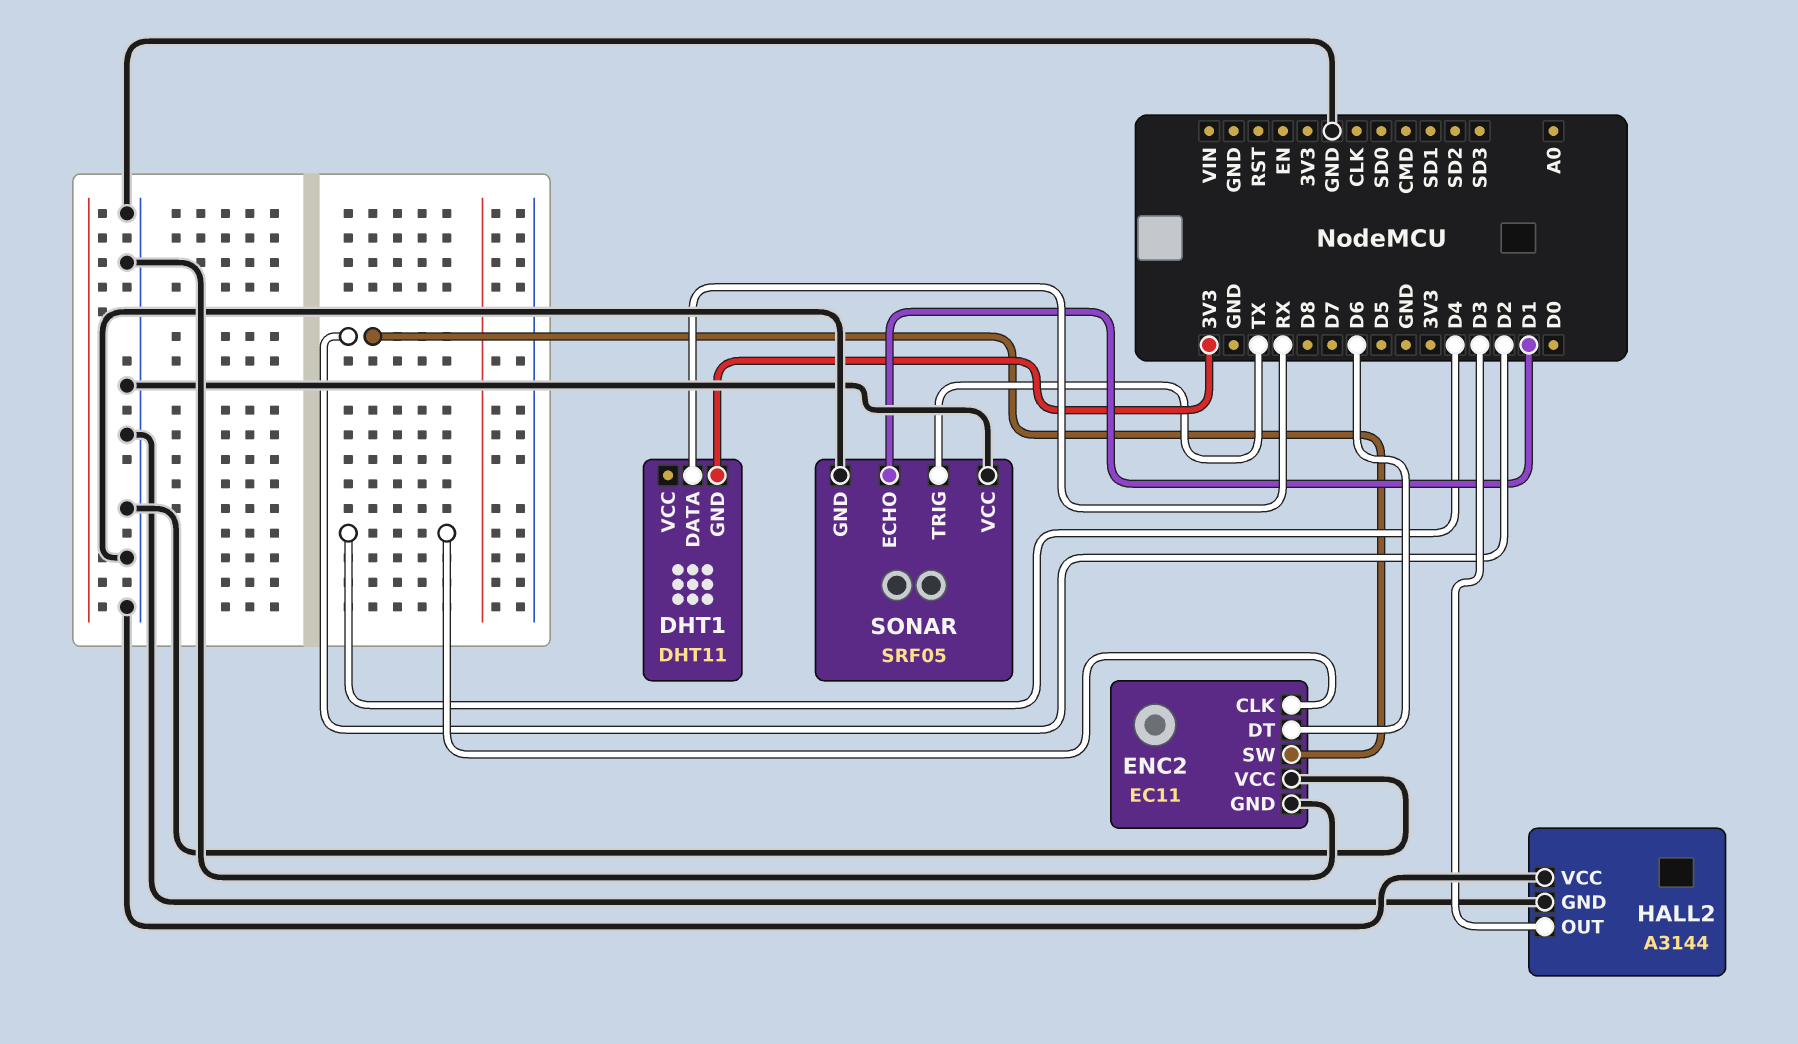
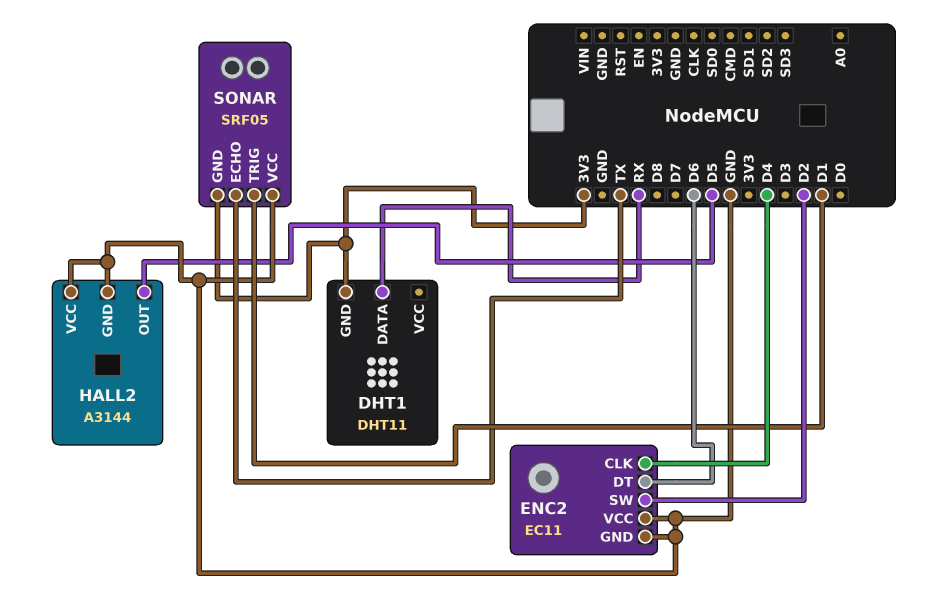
HALL2 pin OUT: D3 -> D5
SONAR pin ECHO: D1 -> TX
SONAR pin GND: GND -> 3V3
SONAR pin TRIG: TX -> D1

